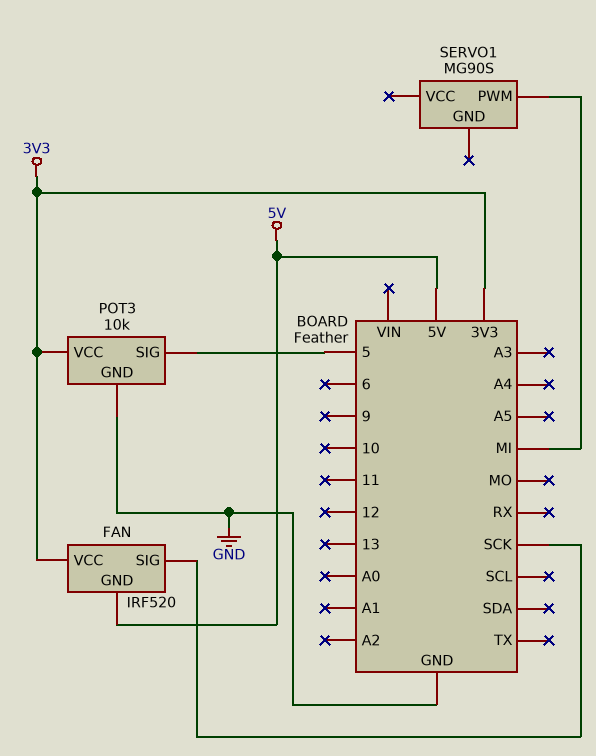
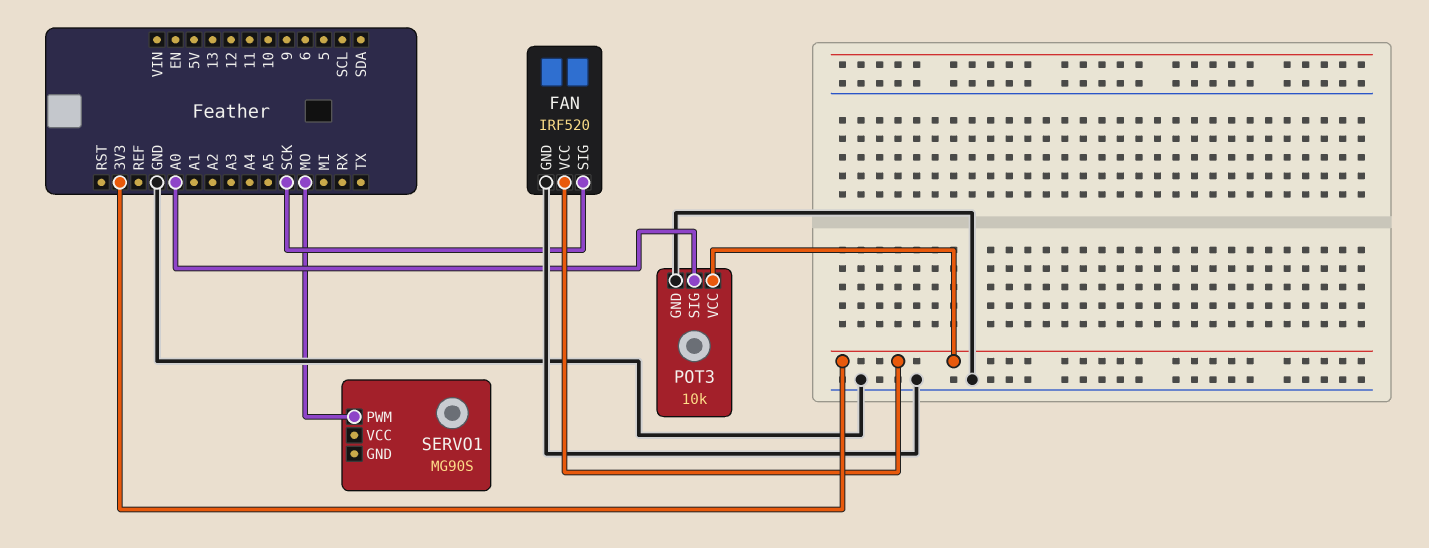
FAN pin GND: 5V -> GND
POT3 pin SIG: 5 -> A0
SERVO1 pin PWM: MI -> MO

